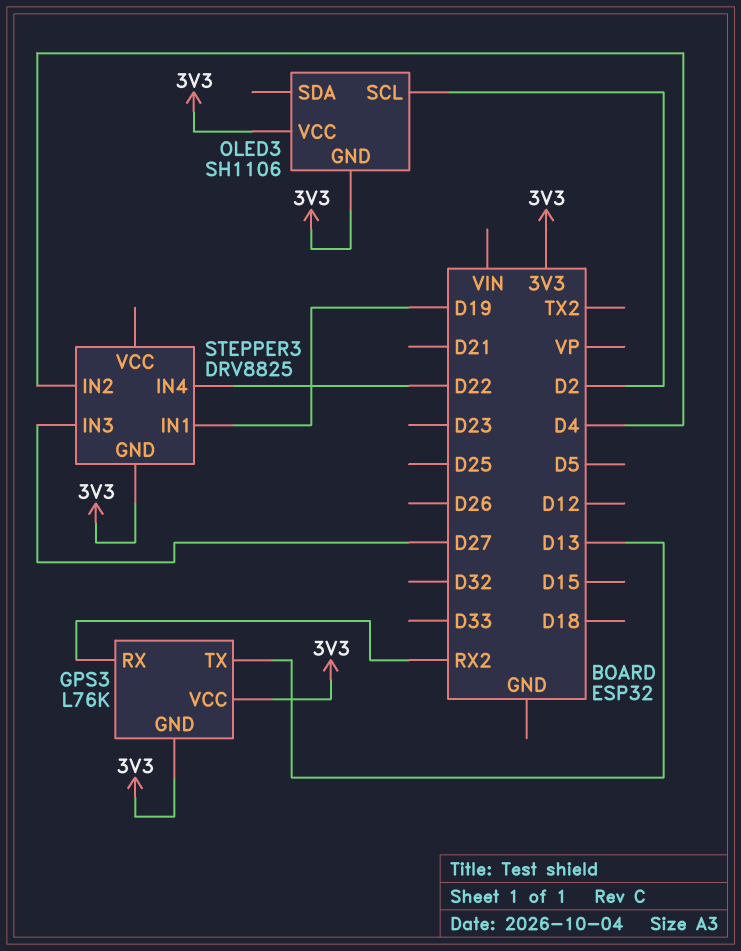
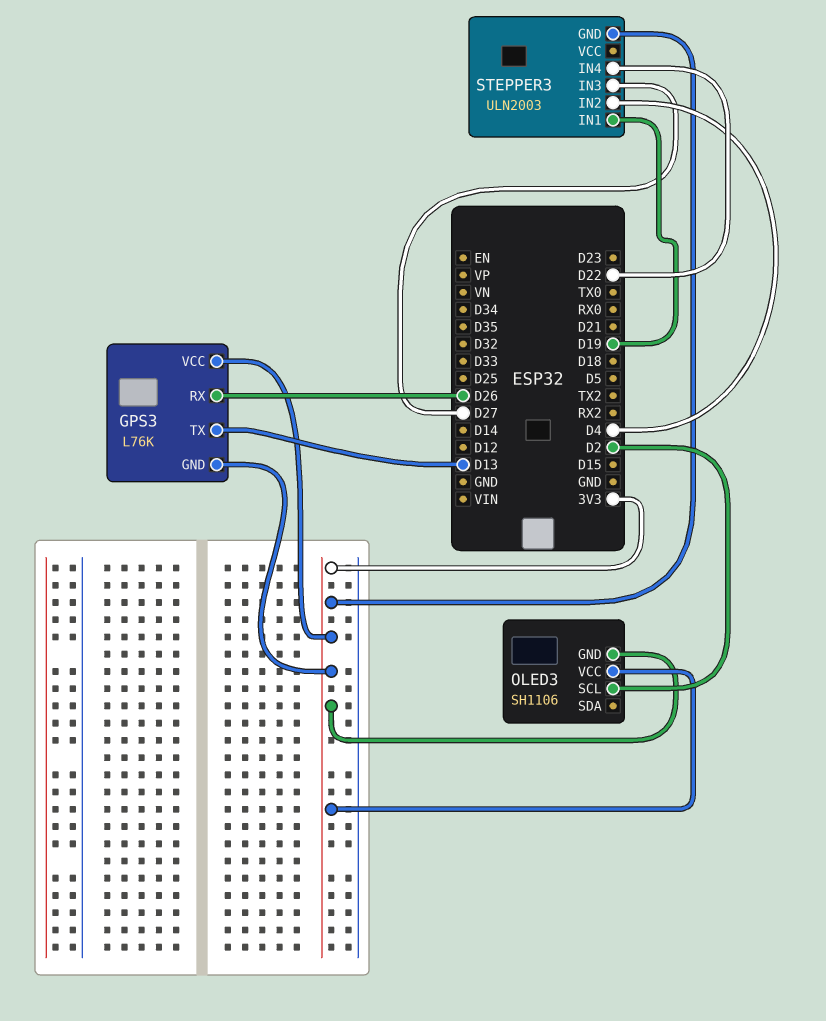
GPS3 pin RX: RX2 -> D26
STEPPER3: DRV8825 -> ULN2003

